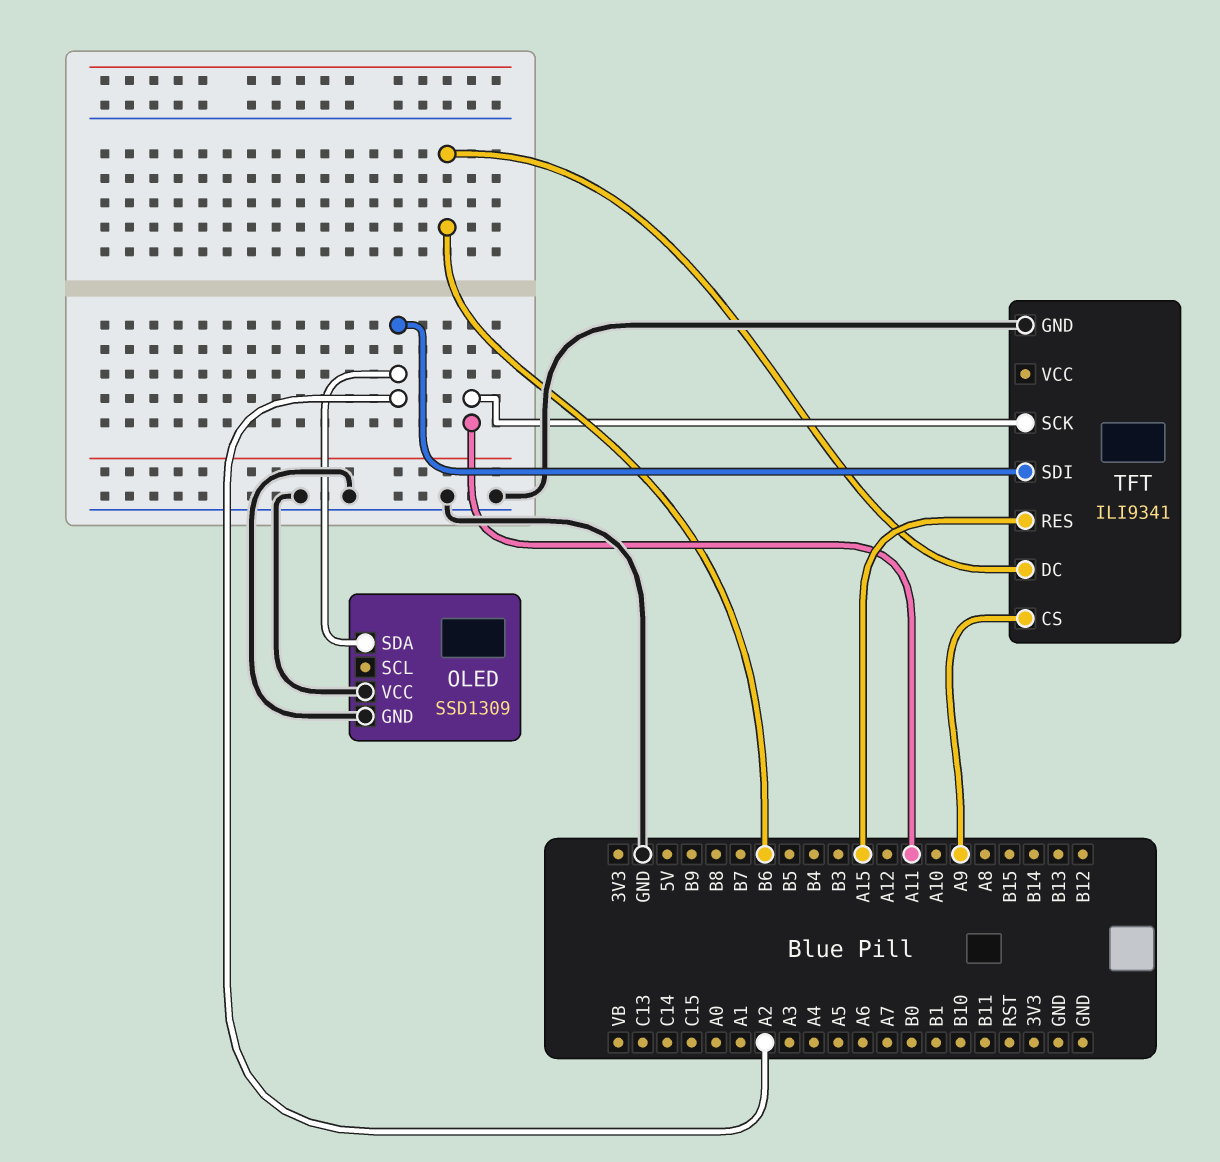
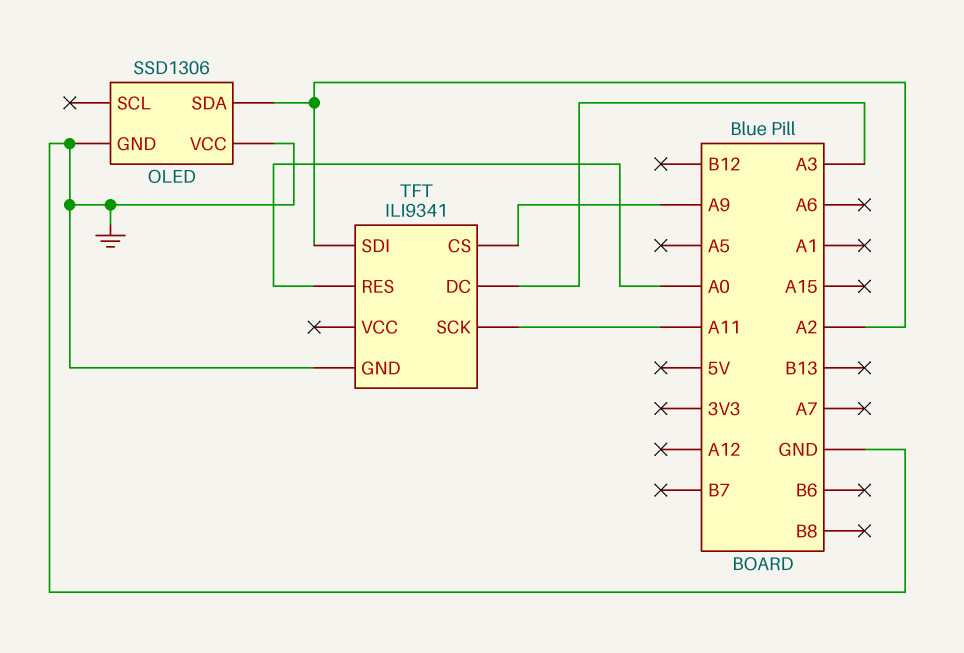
OLED: SSD1309 -> SSD1306
TFT pin DC: B6 -> A3
TFT pin RES: A15 -> A0

